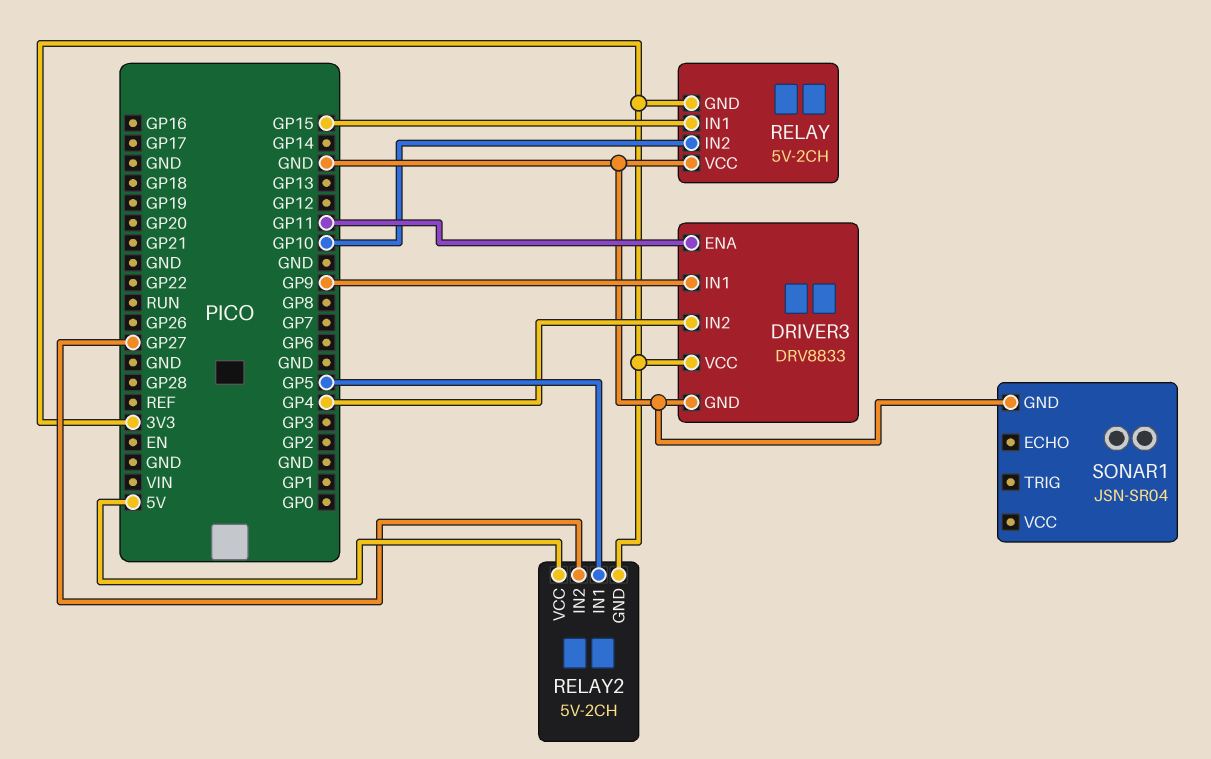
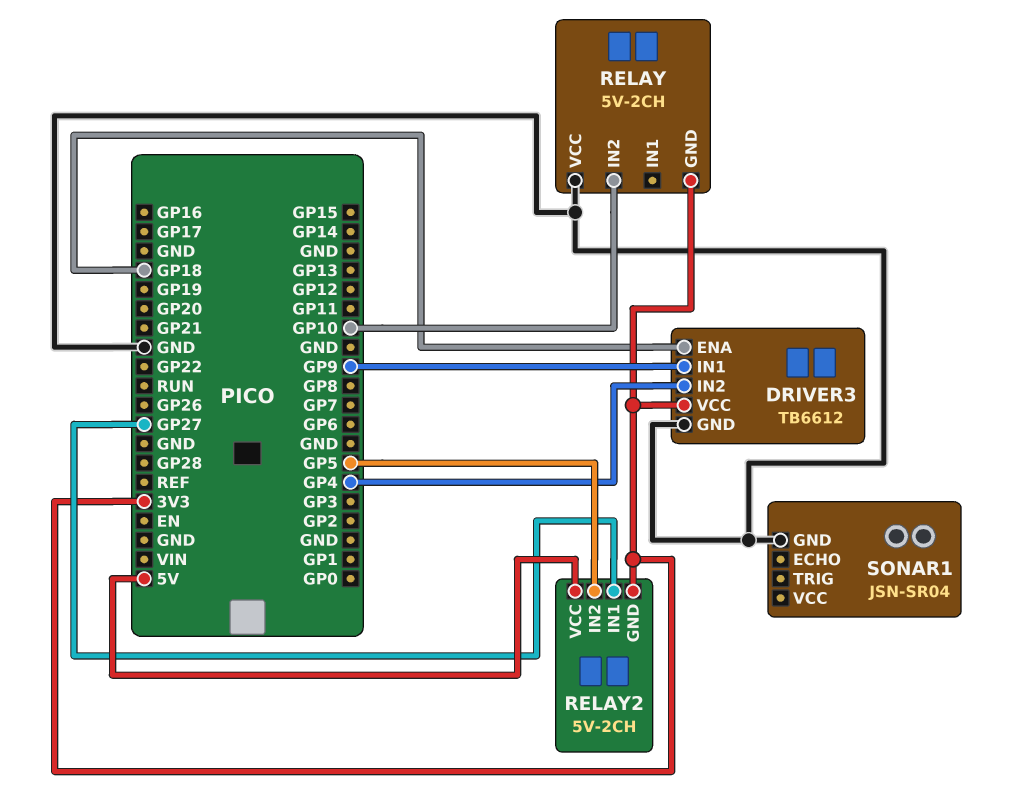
DRIVER3: DRV8833 -> TB6612
DRIVER3 pin ENA: GP11 -> GP18
RELAY pin IN1: GP15 -> none
RELAY2 pin IN1: GP5 -> GP27
RELAY2 pin IN2: GP27 -> GP5

